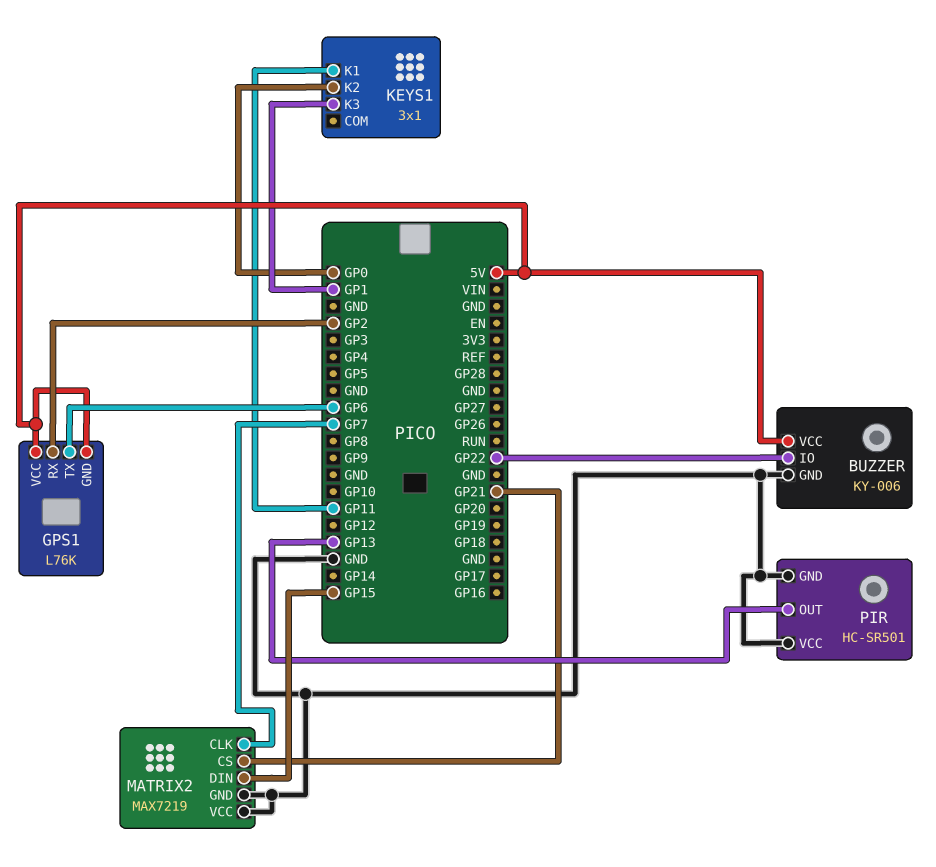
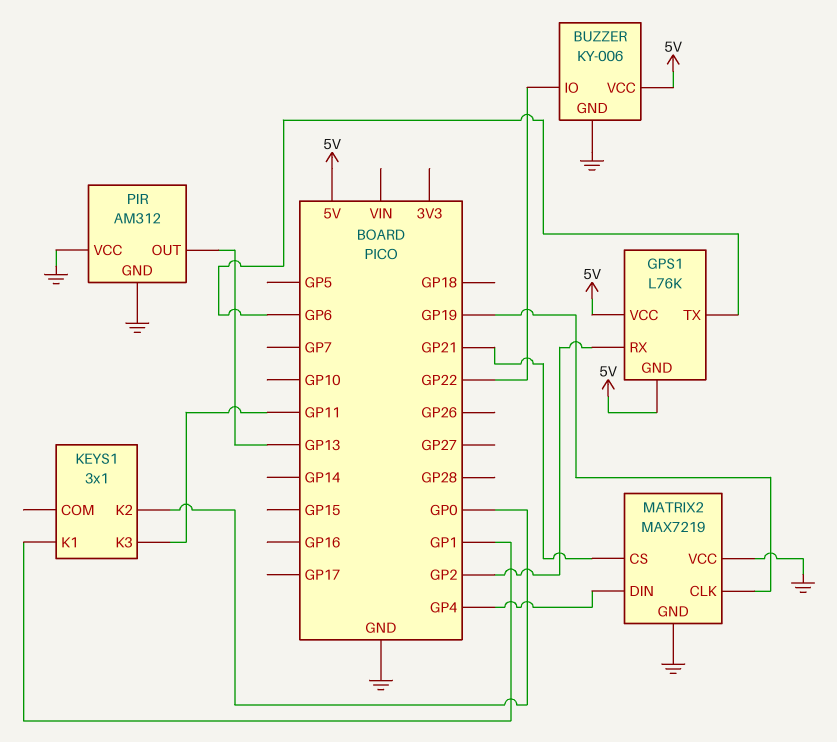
KEYS1 pin K1: GP11 -> GP1
KEYS1 pin K3: GP1 -> GP11
MATRIX2 pin CLK: GP7 -> GP19
MATRIX2 pin DIN: GP15 -> GP4
PIR: HC-SR501 -> AM312

